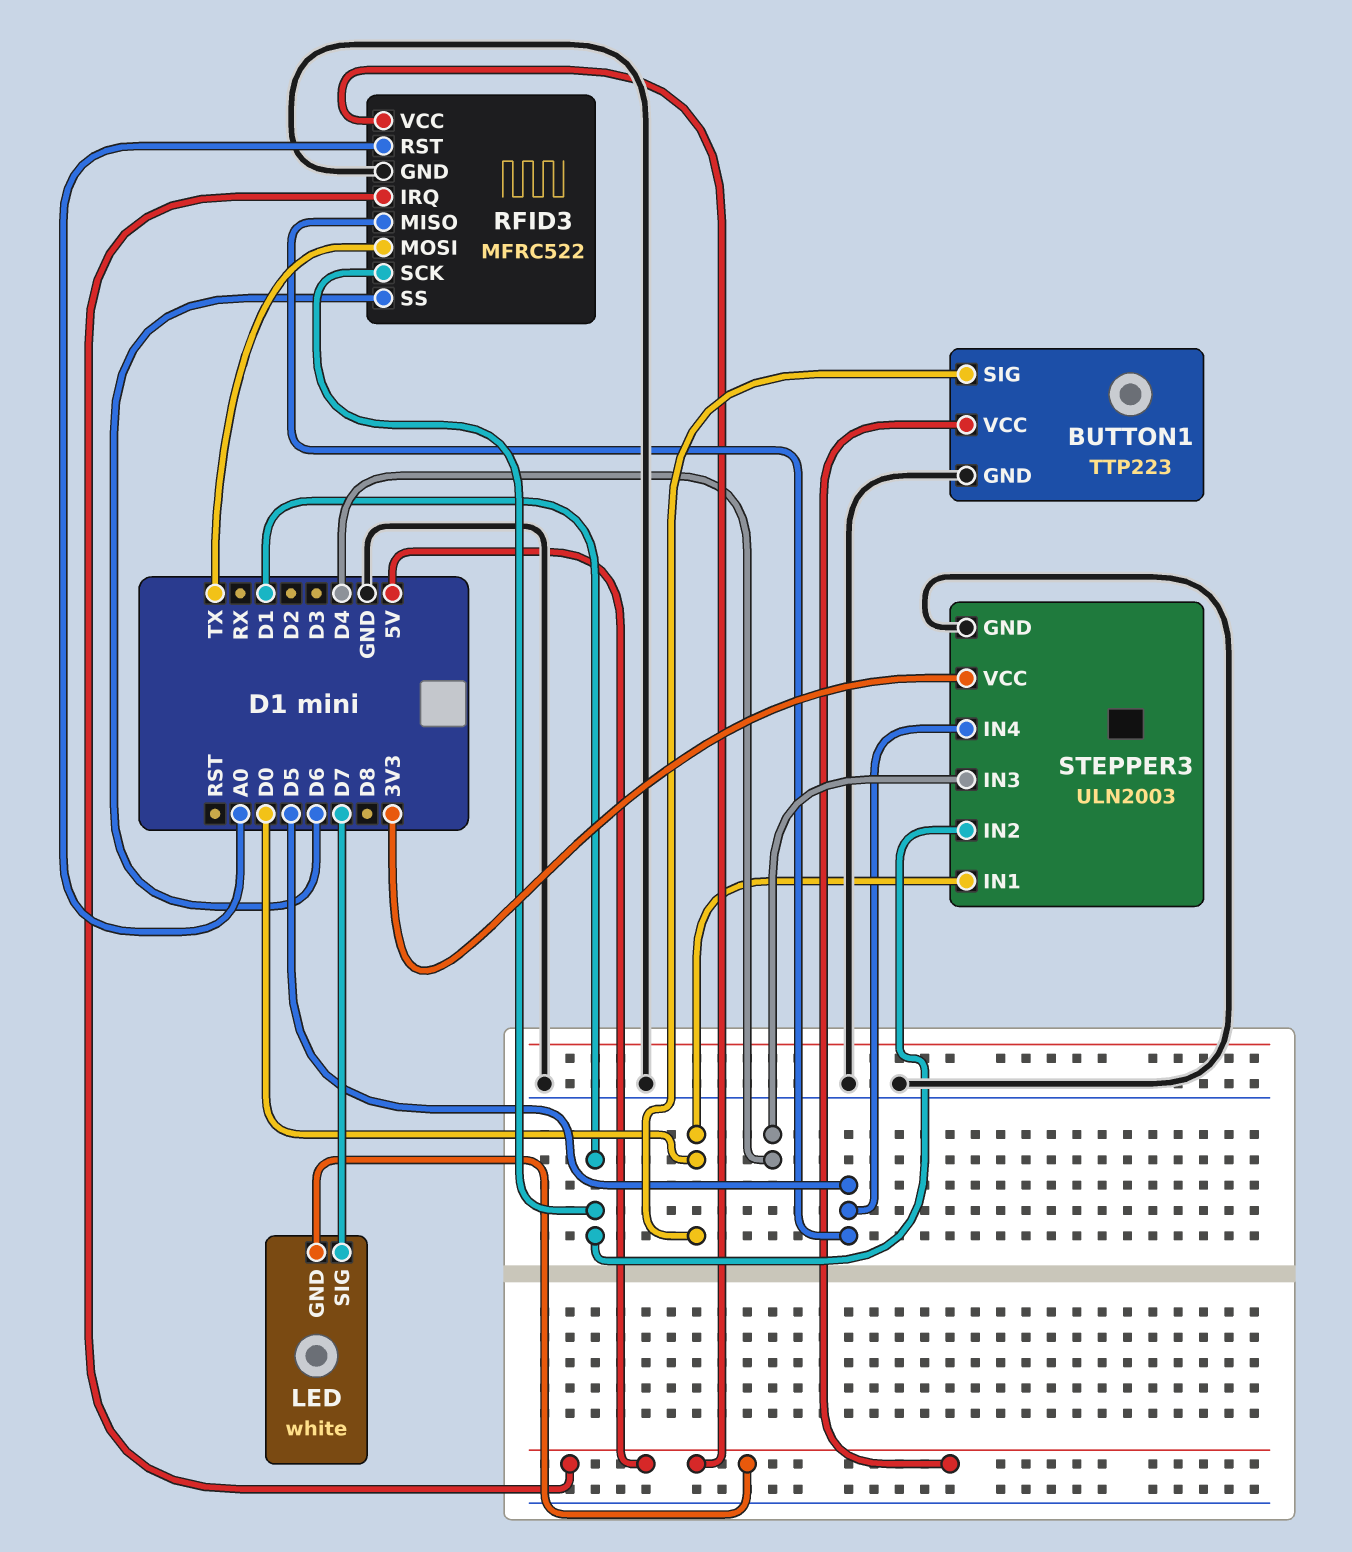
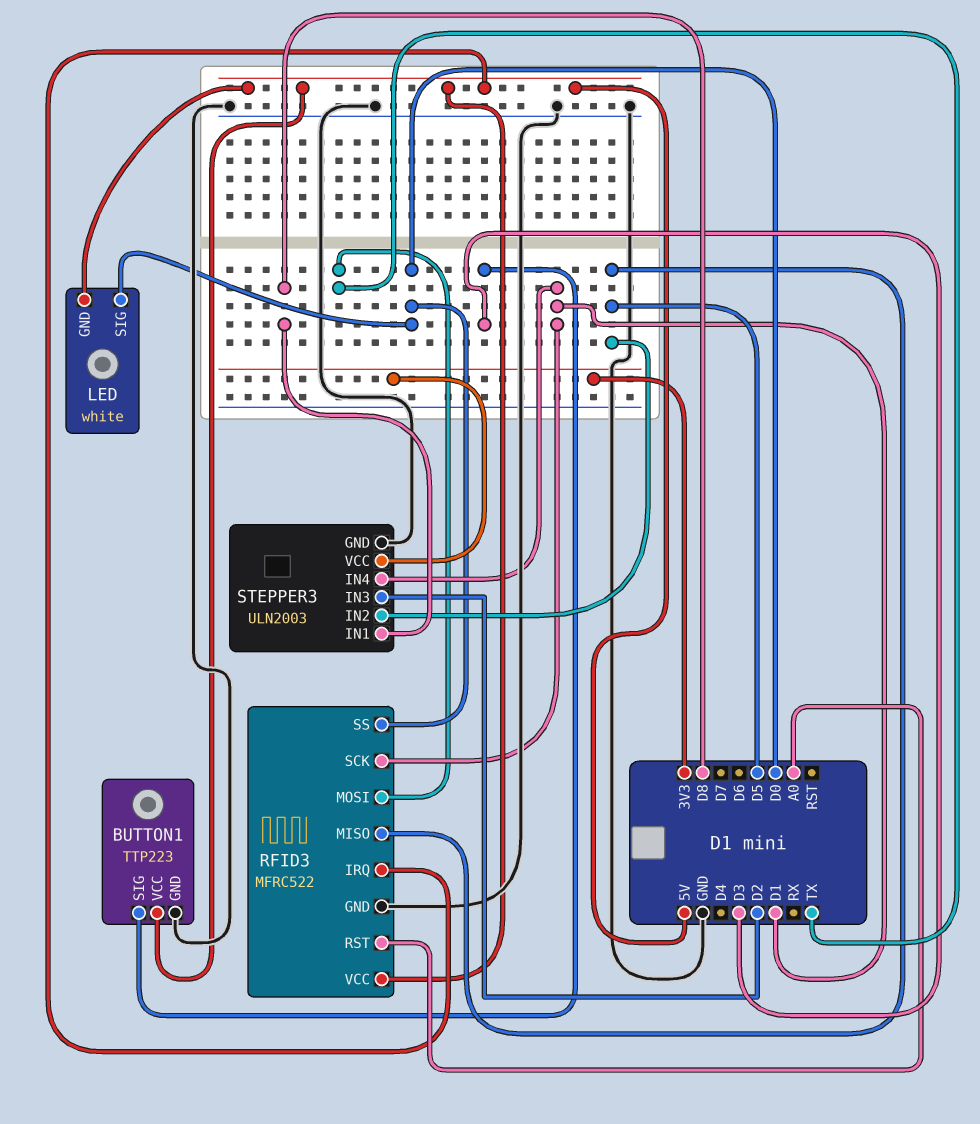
BUTTON1 pin SIG: D0 -> D3
LED pin SIG: D7 -> D0
RFID3 pin SS: D6 -> D0
STEPPER3 pin IN1: D0 -> D8
STEPPER3 pin IN2: D1 -> D5
STEPPER3 pin IN3: D4 -> D2
STEPPER3 pin IN4: D5 -> D1

